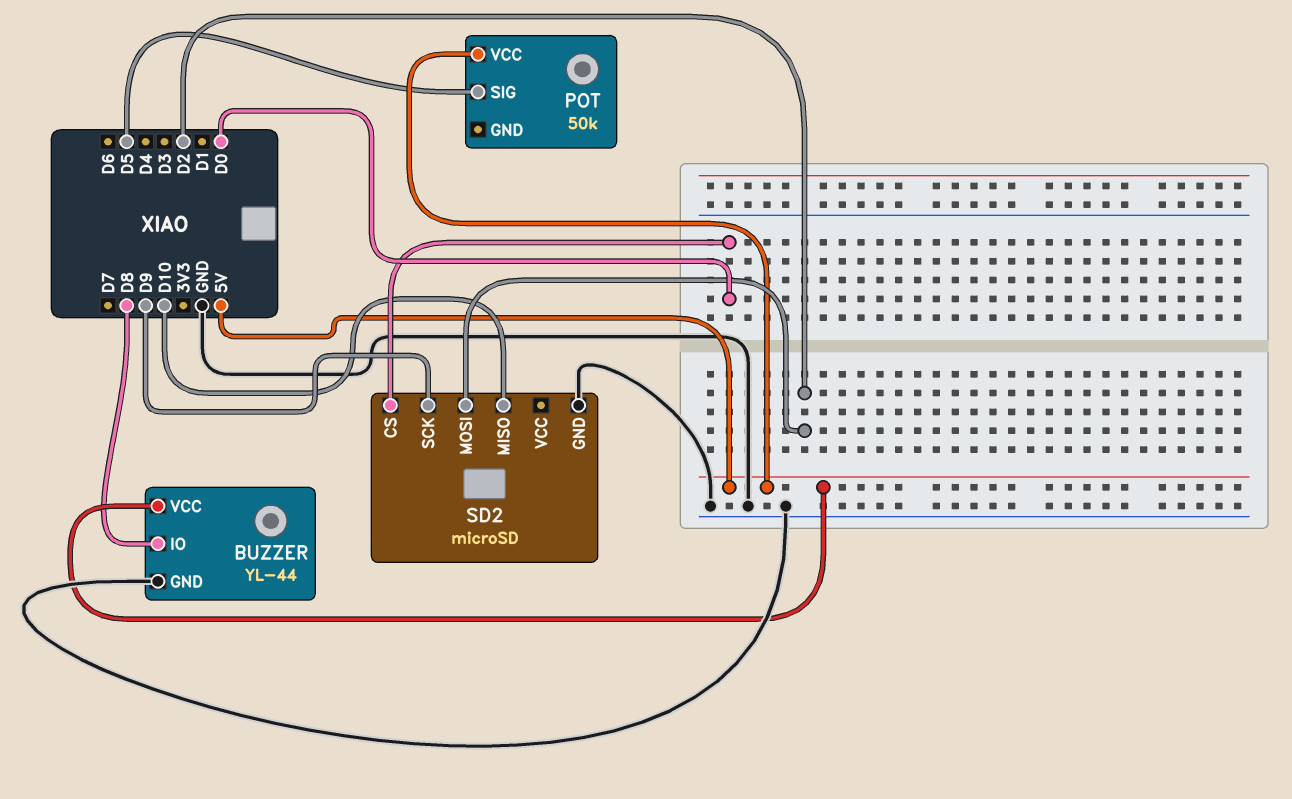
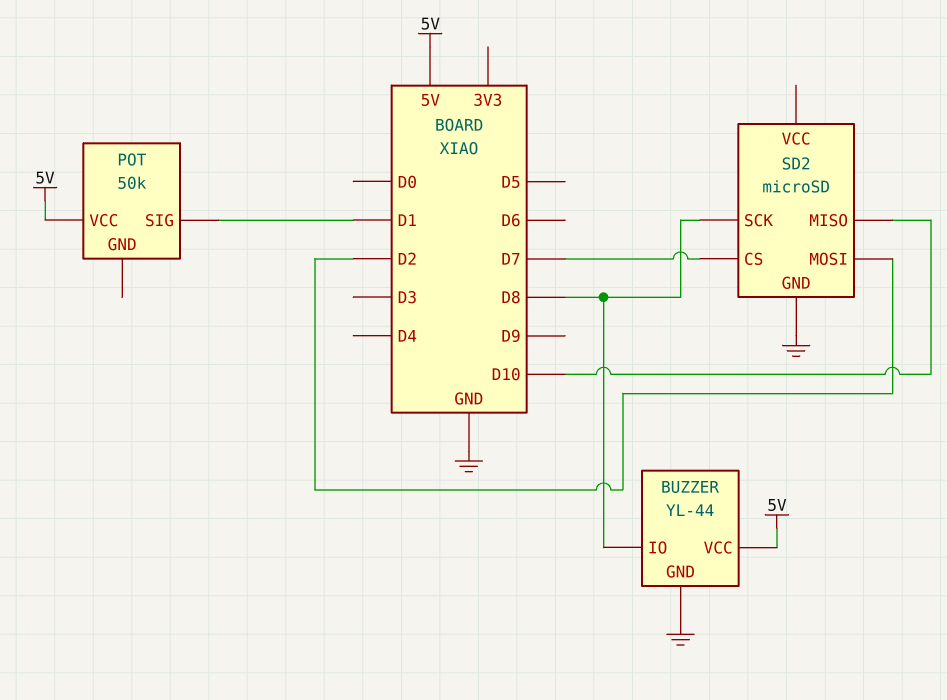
POT pin SIG: D5 -> D1
SD2 pin CS: D0 -> D7
SD2 pin SCK: D9 -> D8

